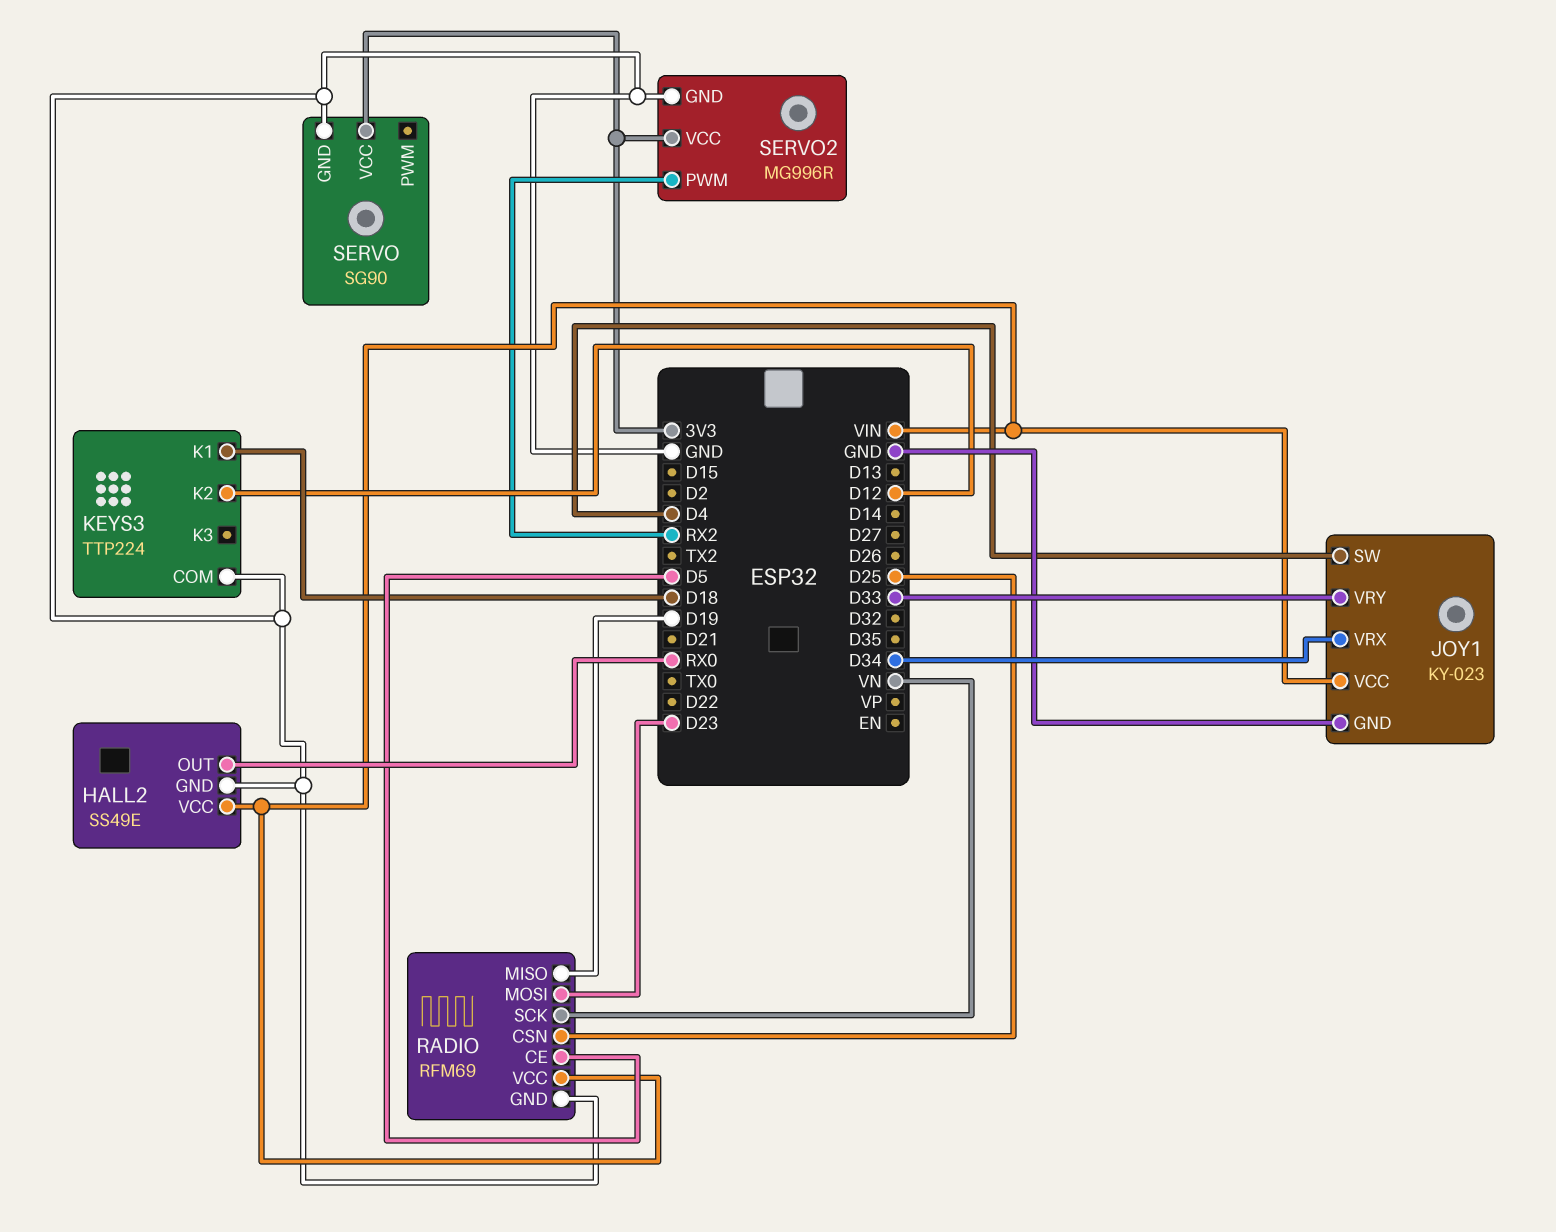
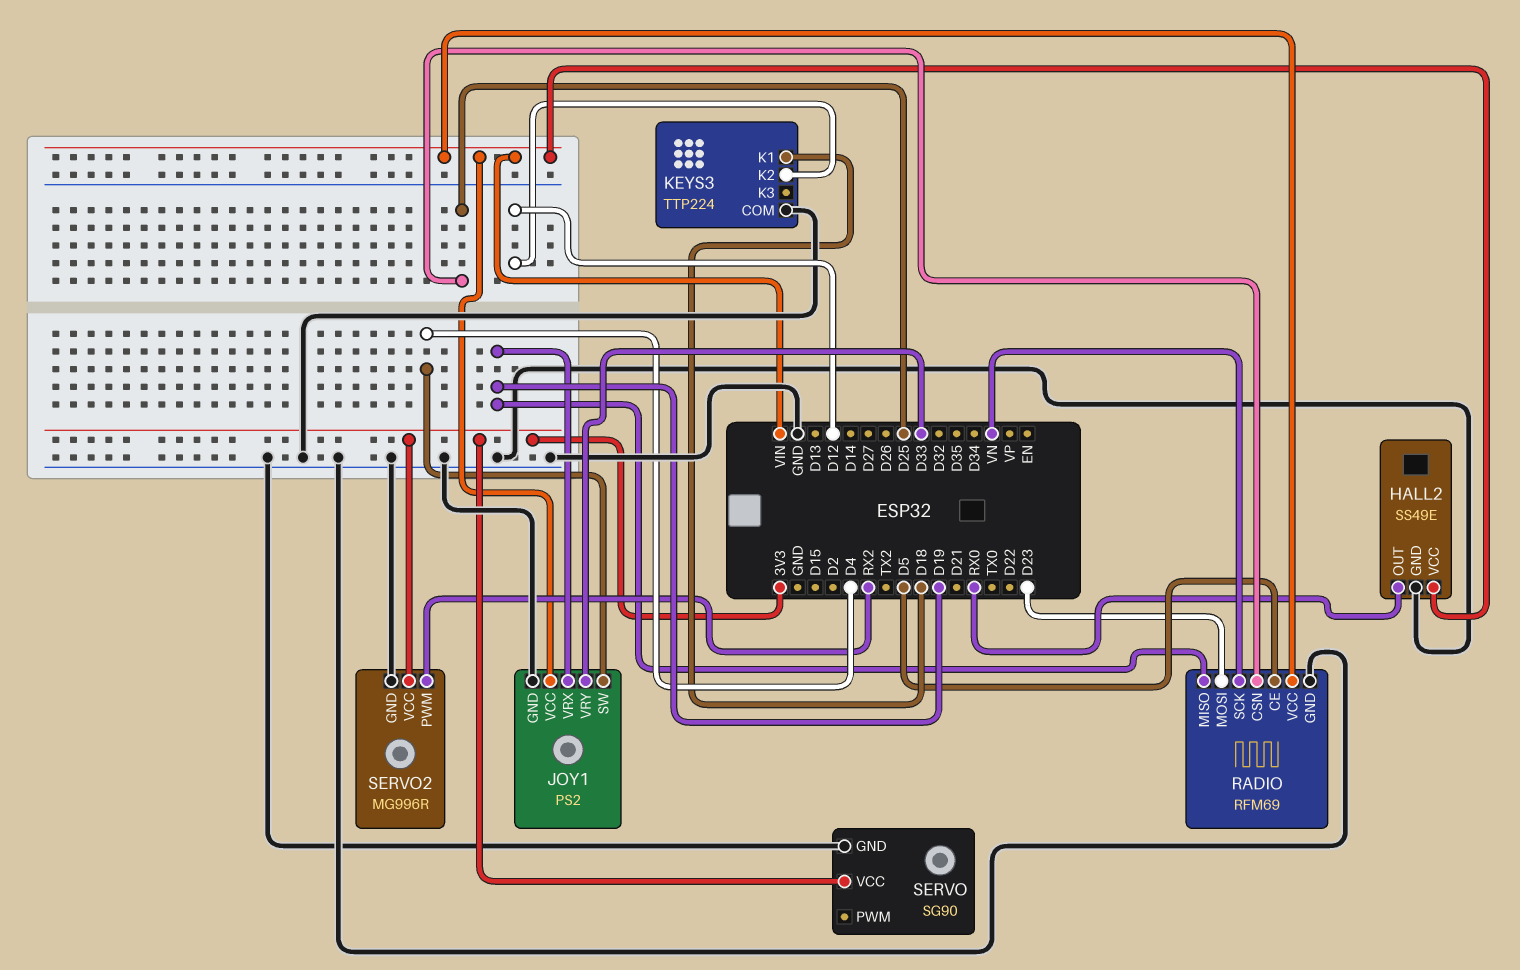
JOY1: KY-023 -> PS2
JOY1 pin VRX: D34 -> D19

